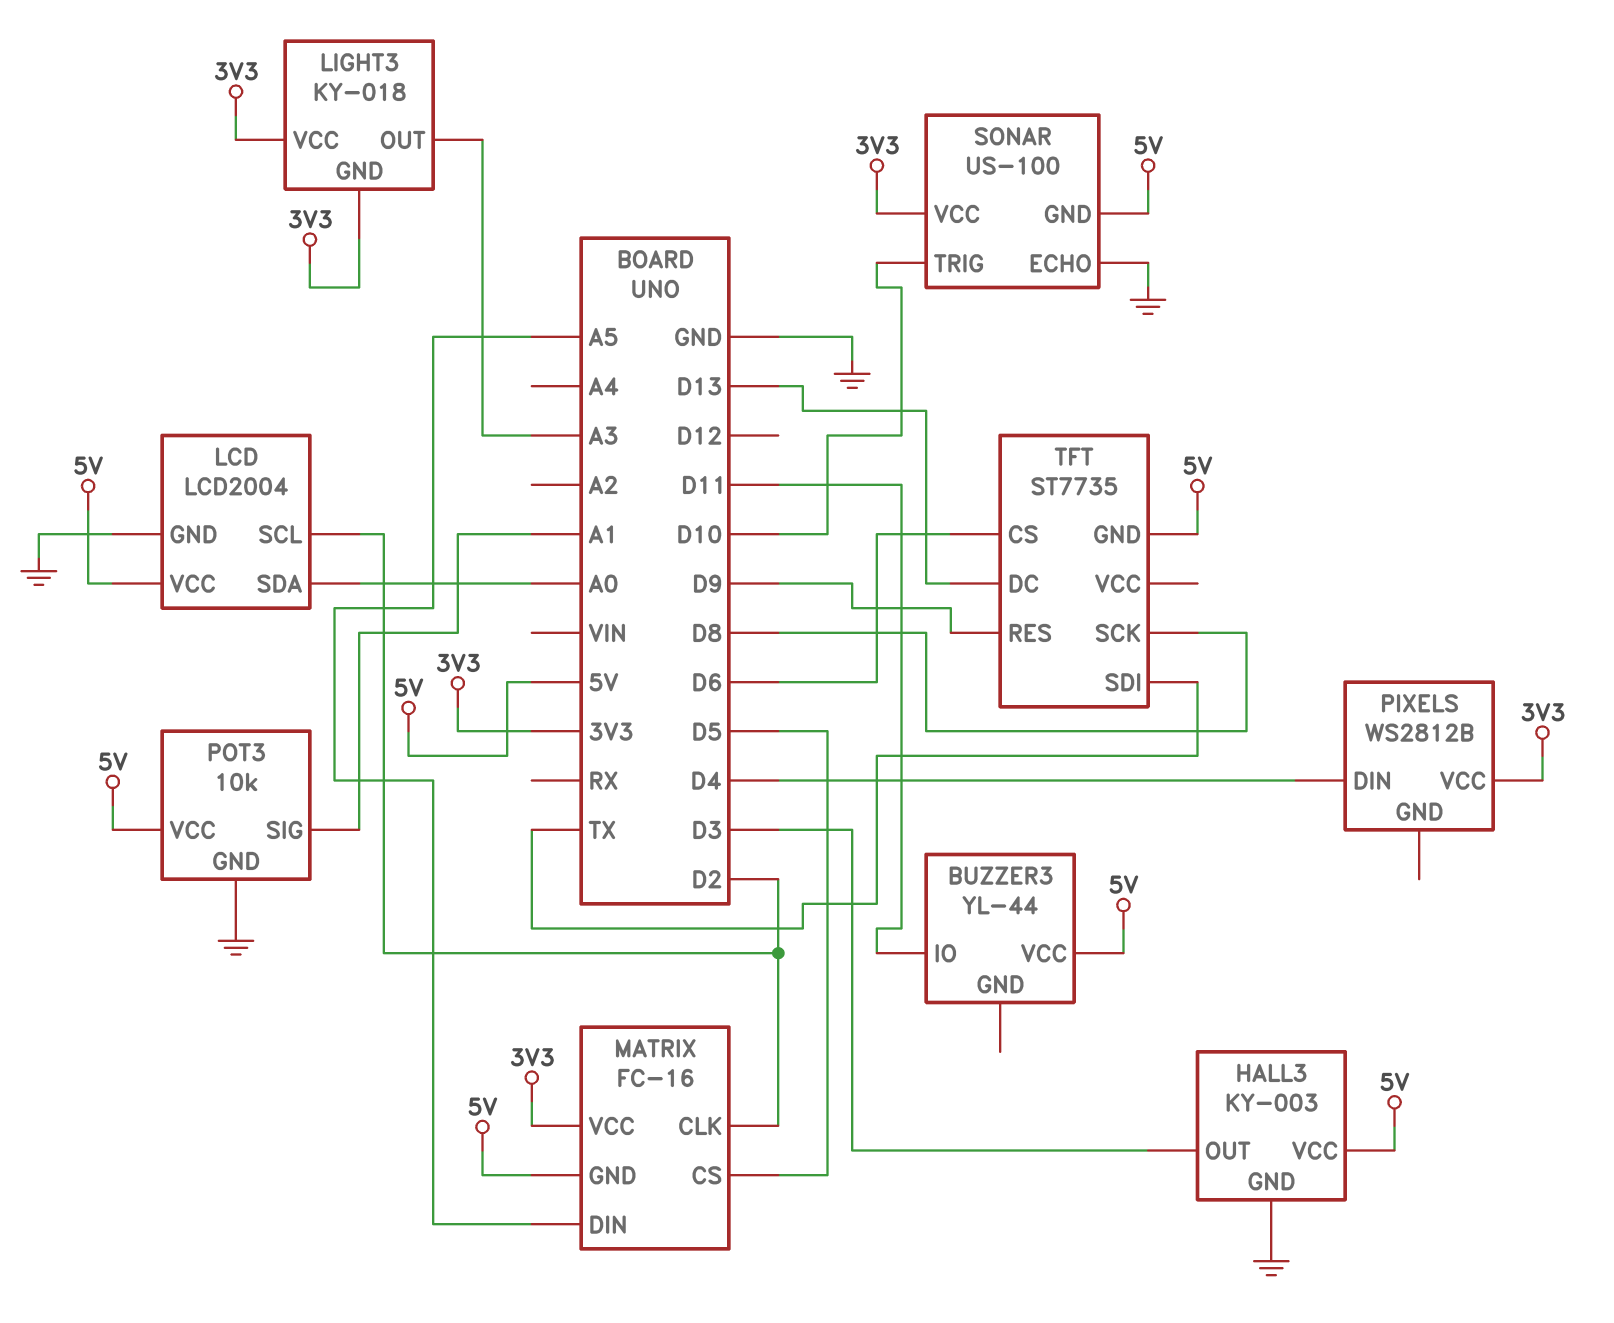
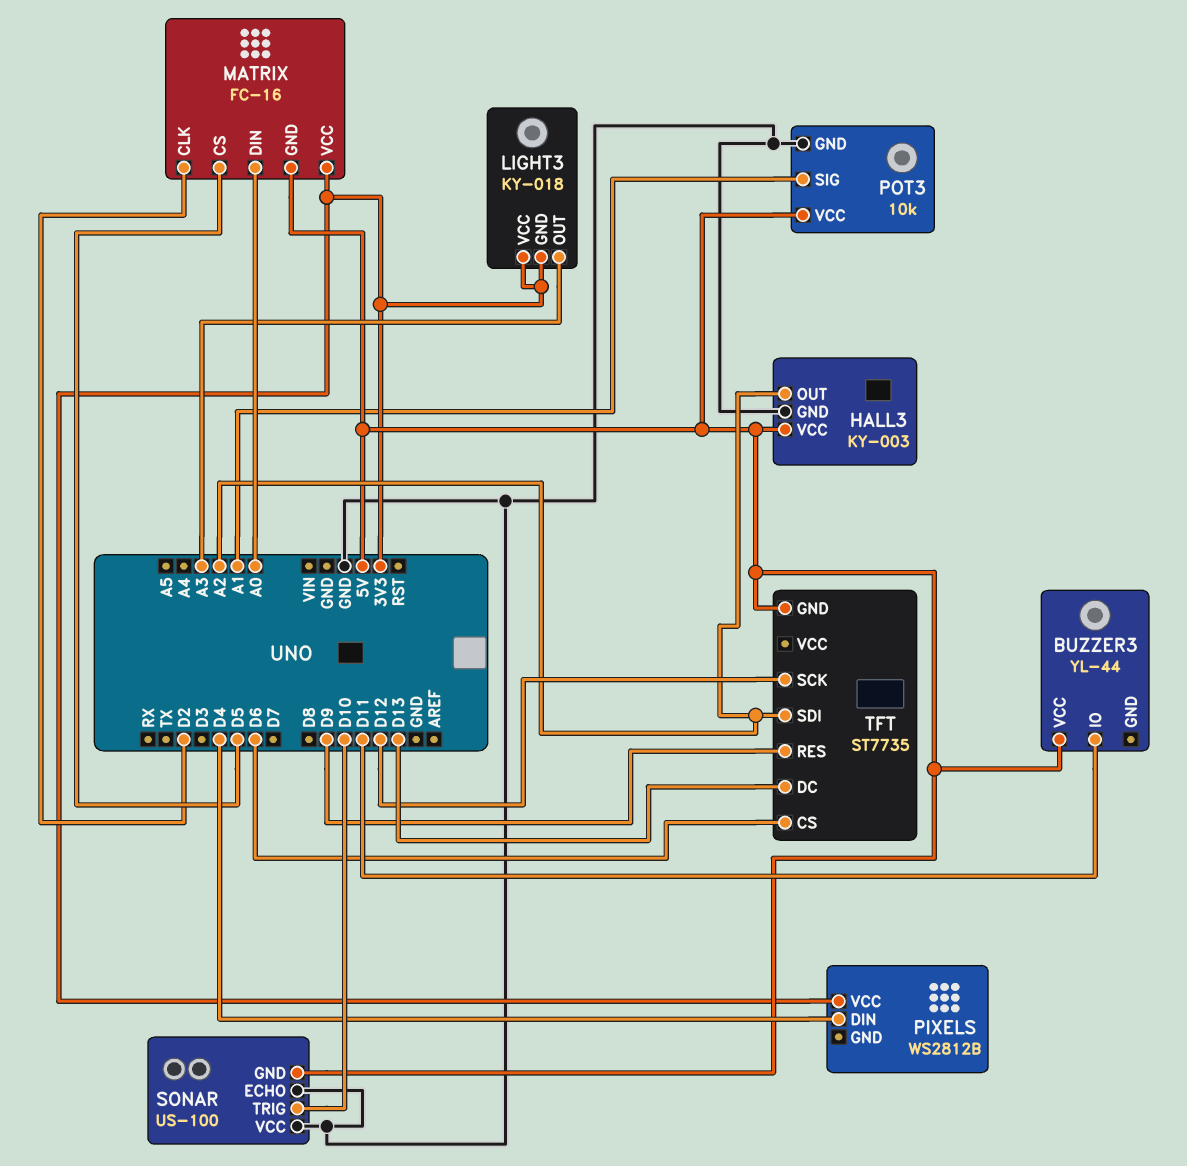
HALL3 pin OUT: D3 -> A2
LCD: LCD2004 -> none
LCD pin GND: GND -> none
LCD pin SCL: D2 -> none
LCD pin SDA: A0 -> none
LCD pin VCC: 5V -> none
MATRIX pin DIN: A5 -> A0
SONAR pin VCC: 3V3 -> GND
TFT pin SCK: D8 -> D12
TFT pin SDI: TX -> A2

